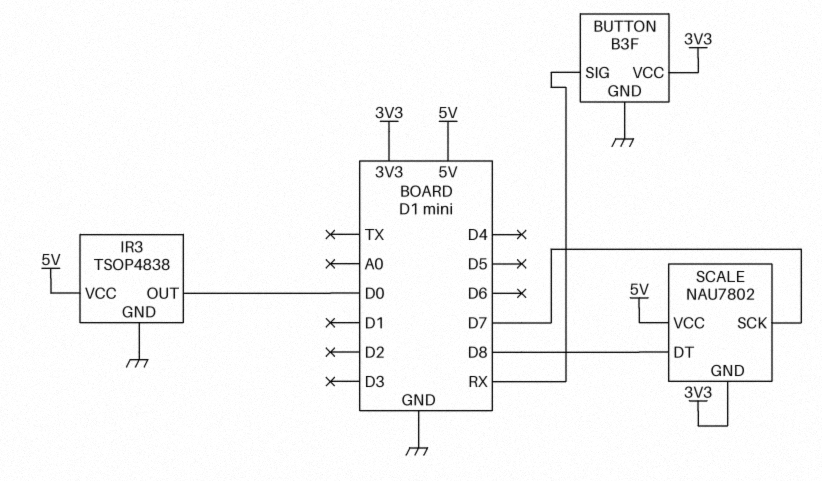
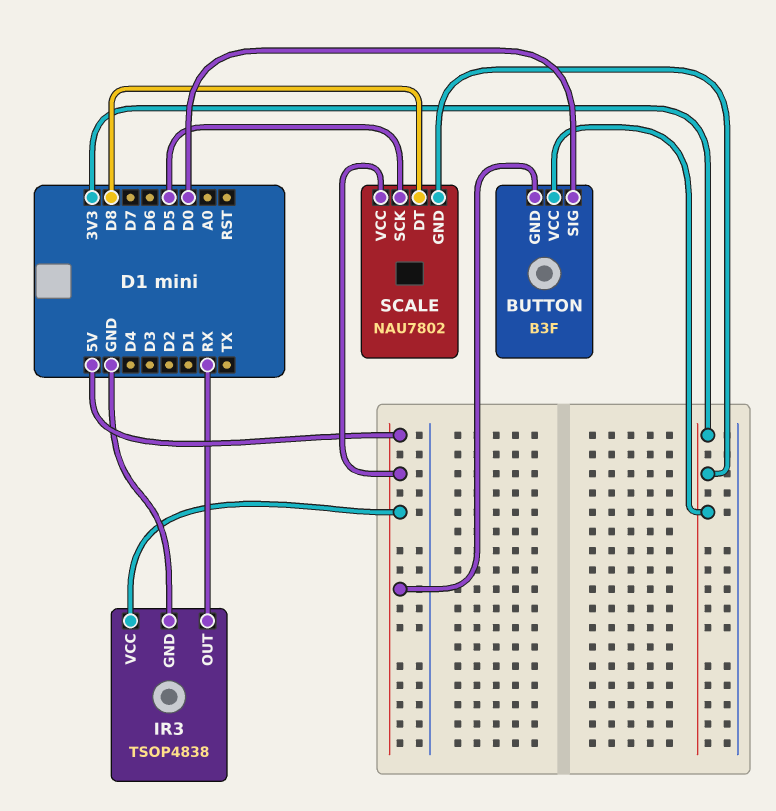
BUTTON pin GND: GND -> 5V
BUTTON pin SIG: RX -> D0
IR3 pin OUT: D0 -> RX
SCALE pin SCK: D7 -> D5

